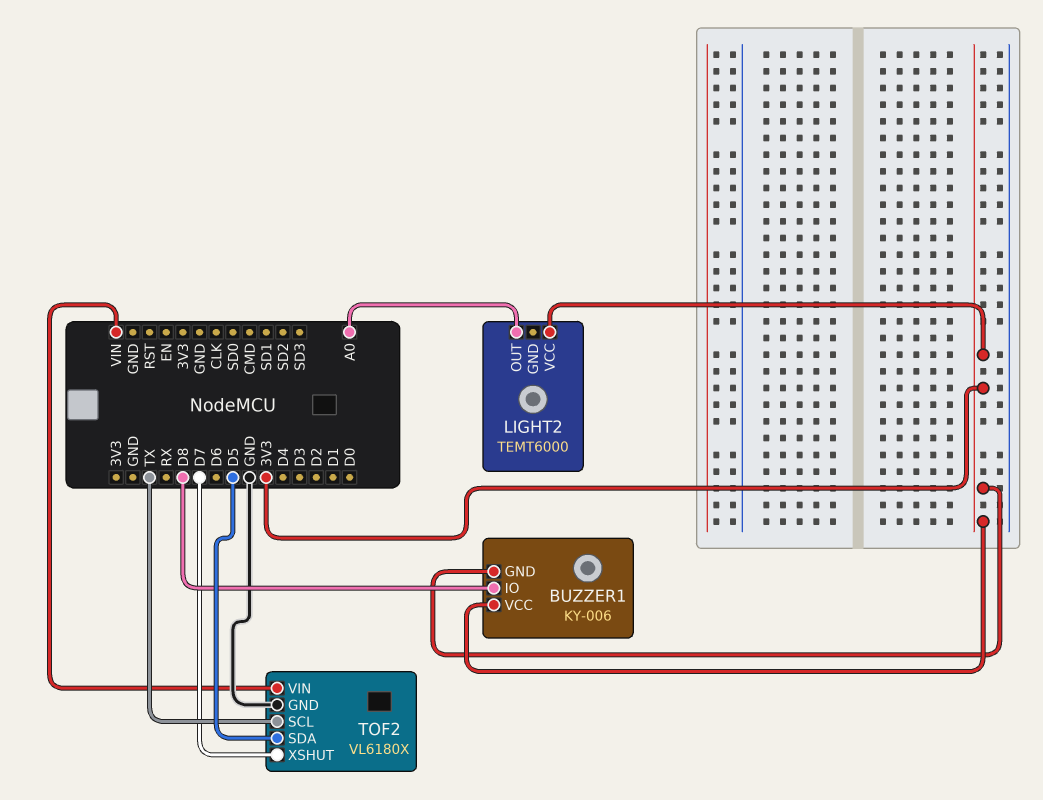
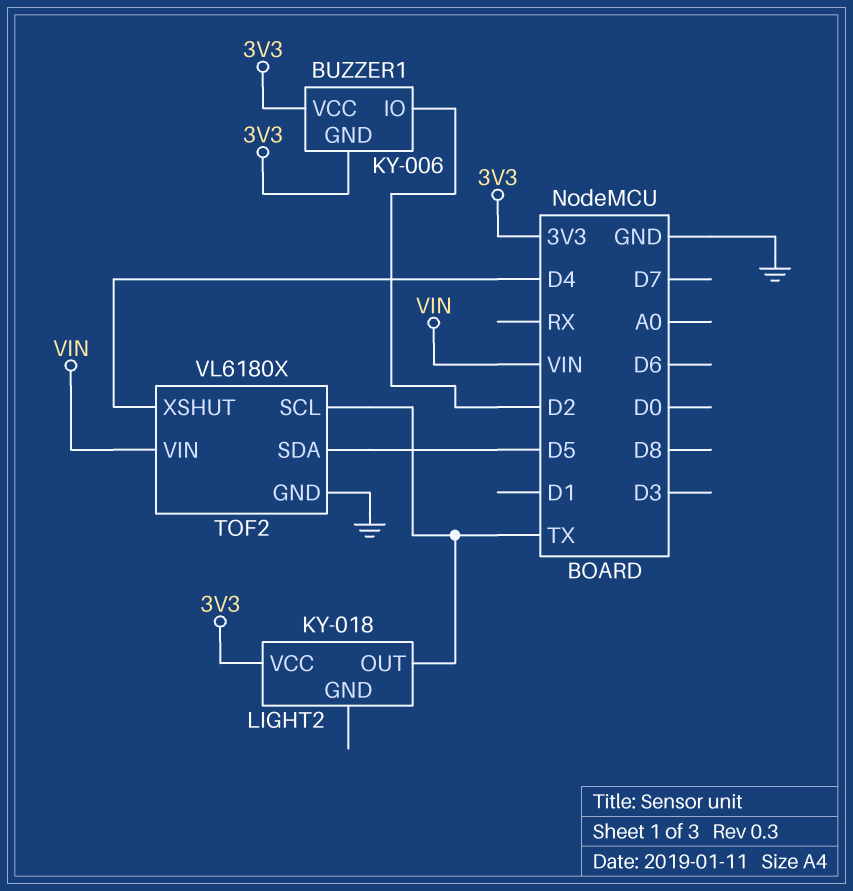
BUZZER1 pin IO: D8 -> D2
LIGHT2: TEMT6000 -> KY-018
LIGHT2 pin OUT: A0 -> TX
TOF2 pin XSHUT: D7 -> D4

